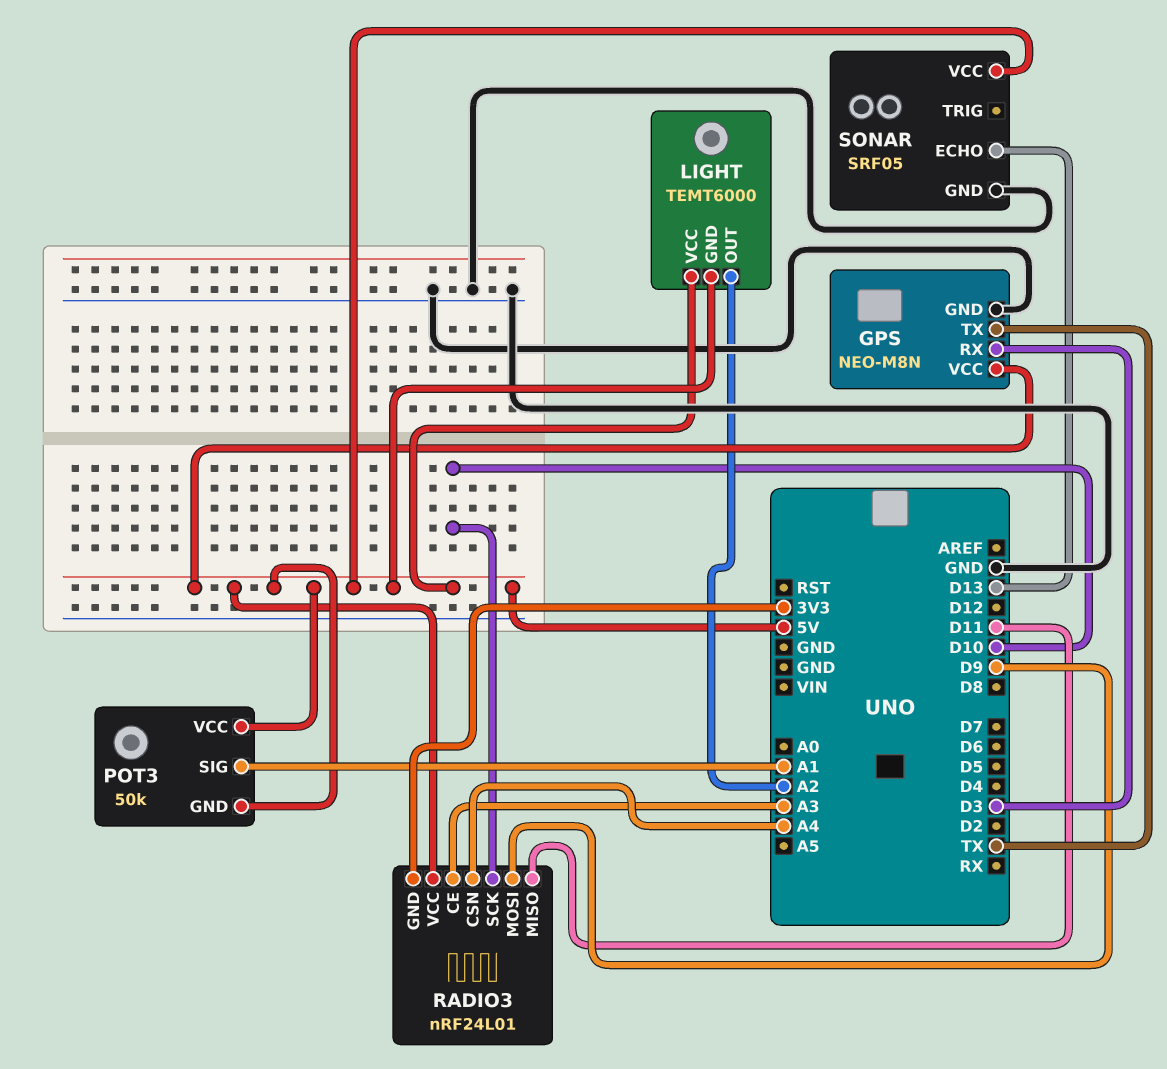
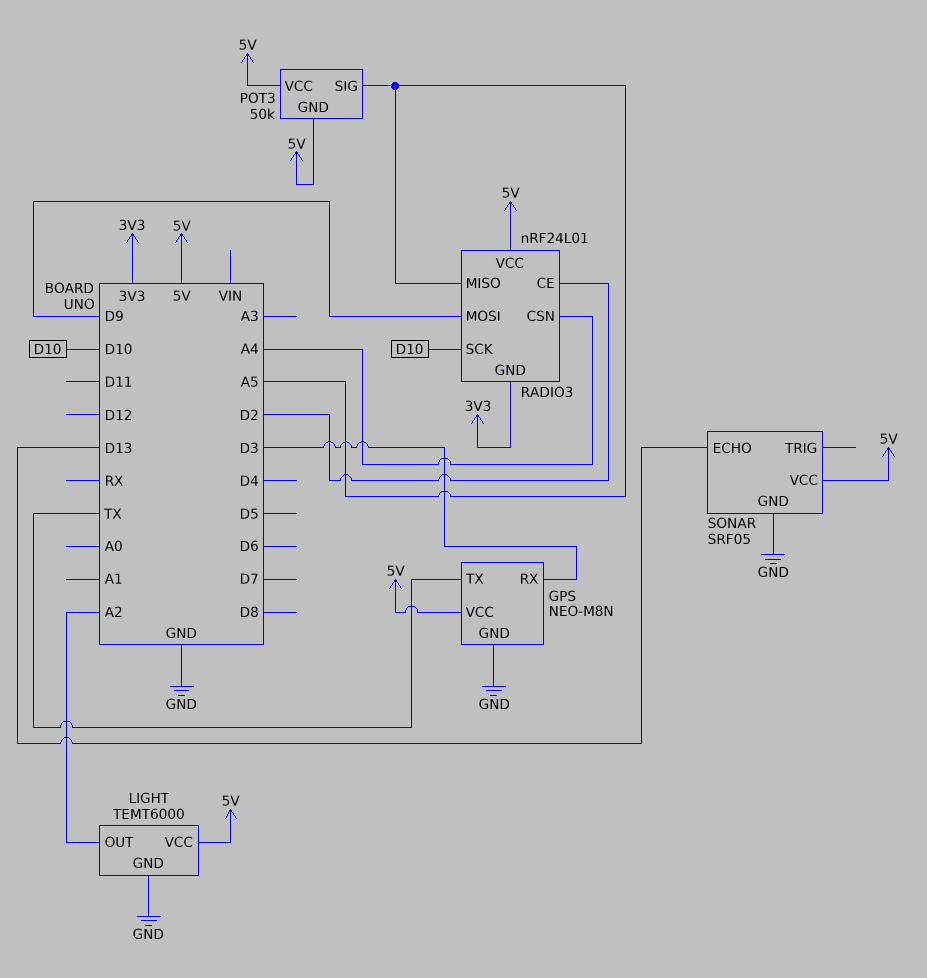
LIGHT pin GND: 5V -> GND
POT3 pin SIG: A1 -> A5
RADIO3 pin CE: A3 -> D2
RADIO3 pin MISO: D11 -> A5

